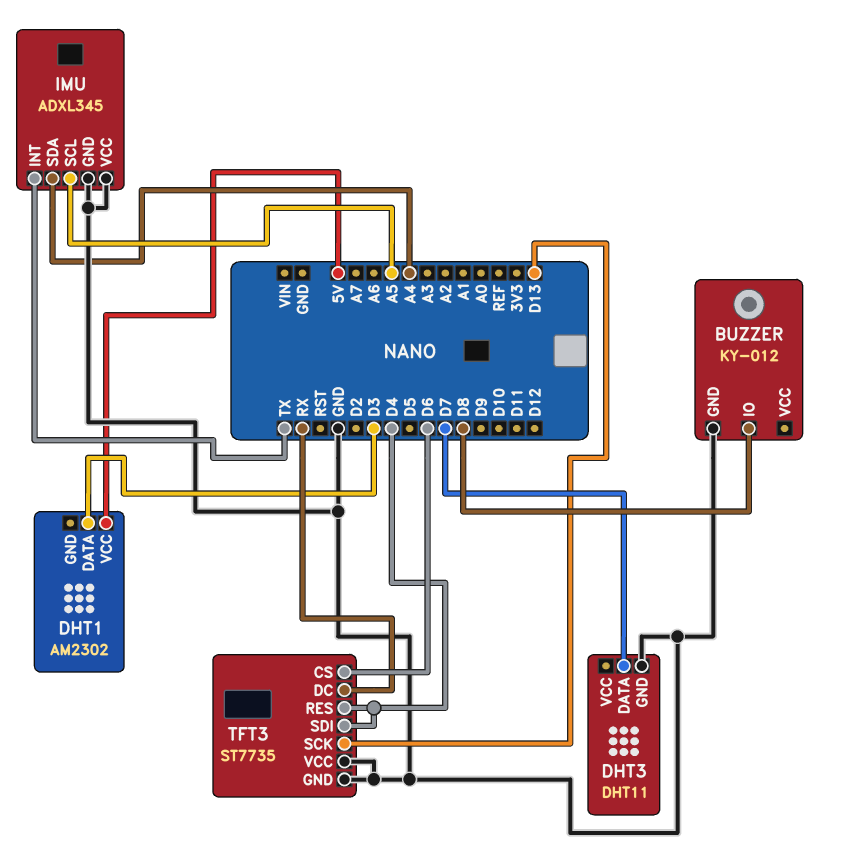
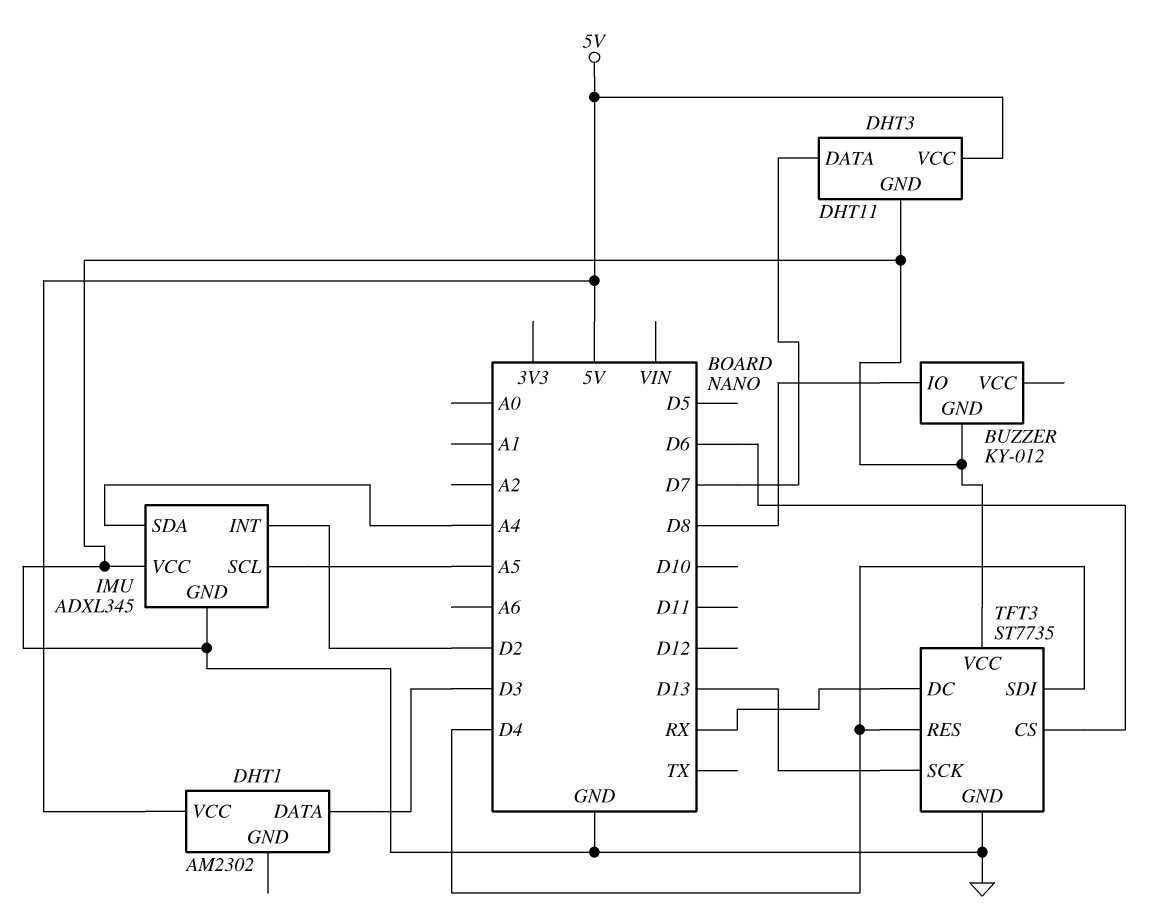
DHT3 pin VCC: none -> 5V
IMU pin INT: TX -> D2

